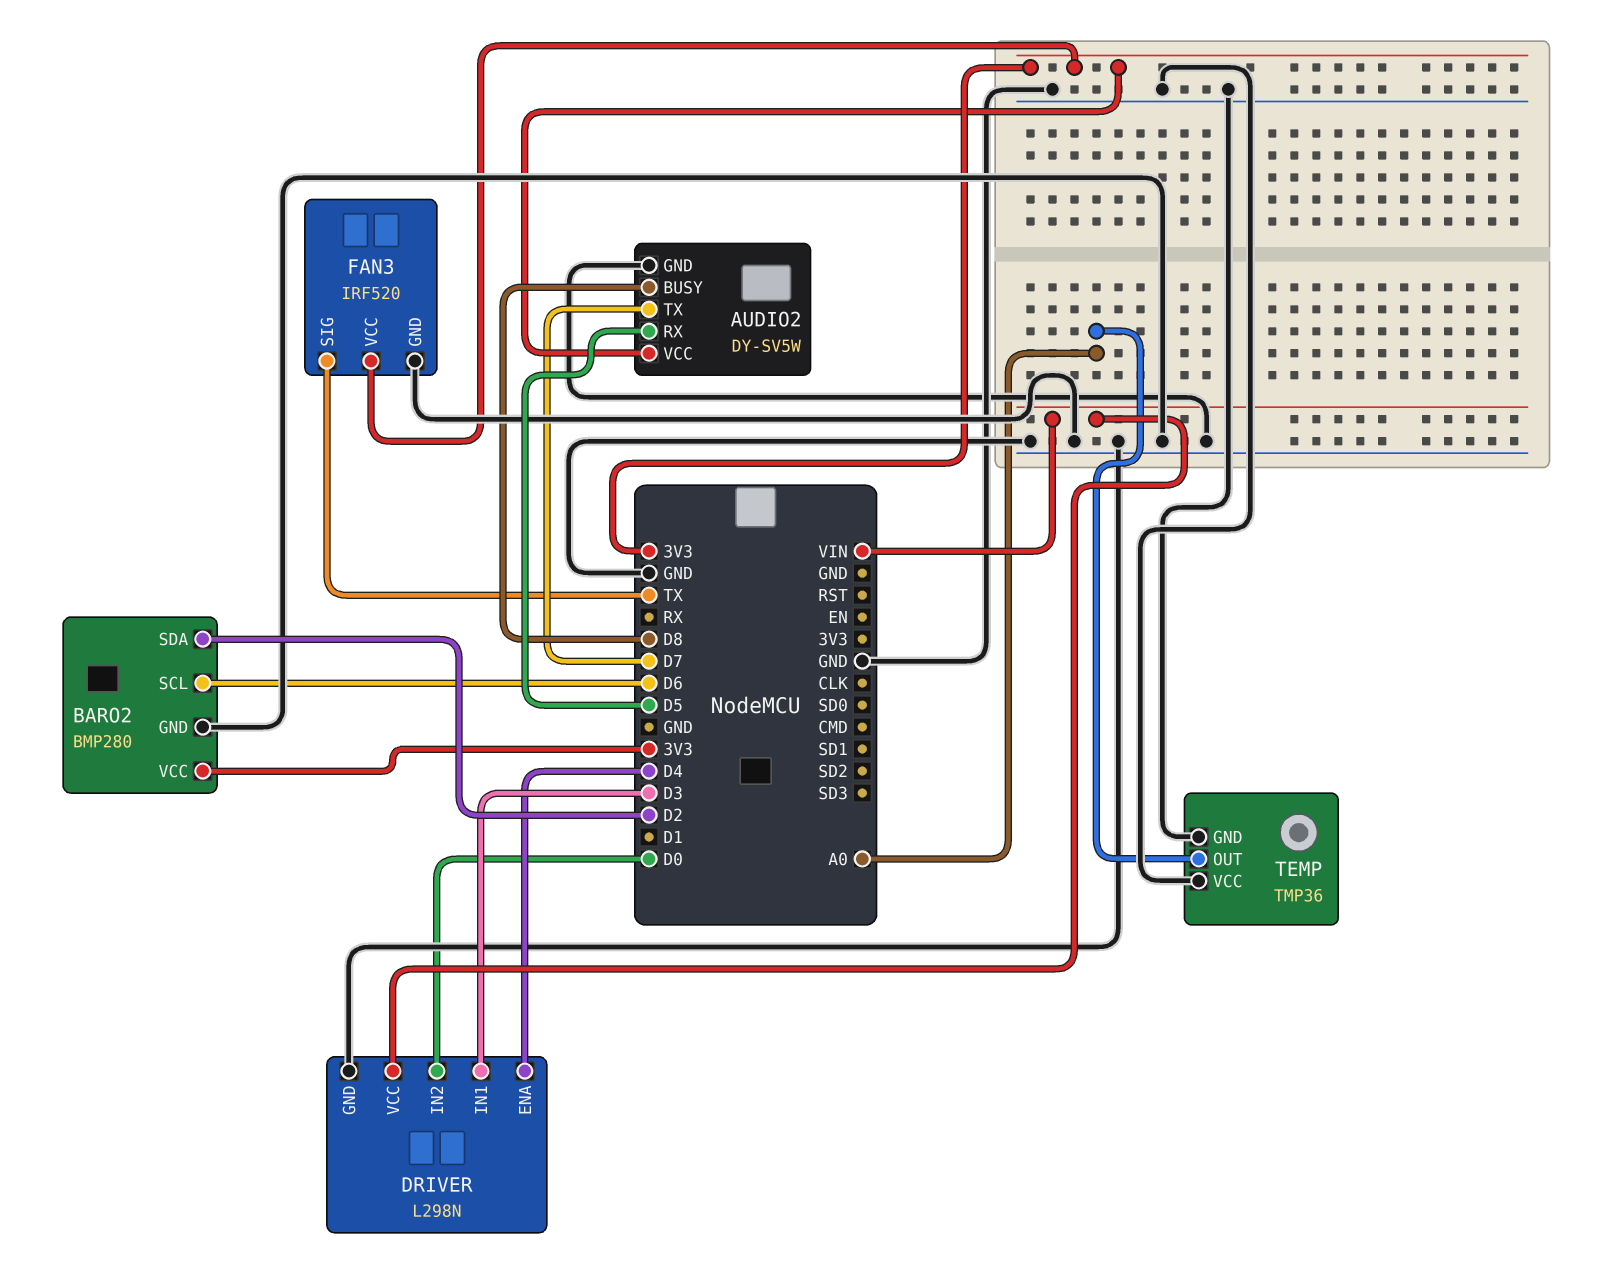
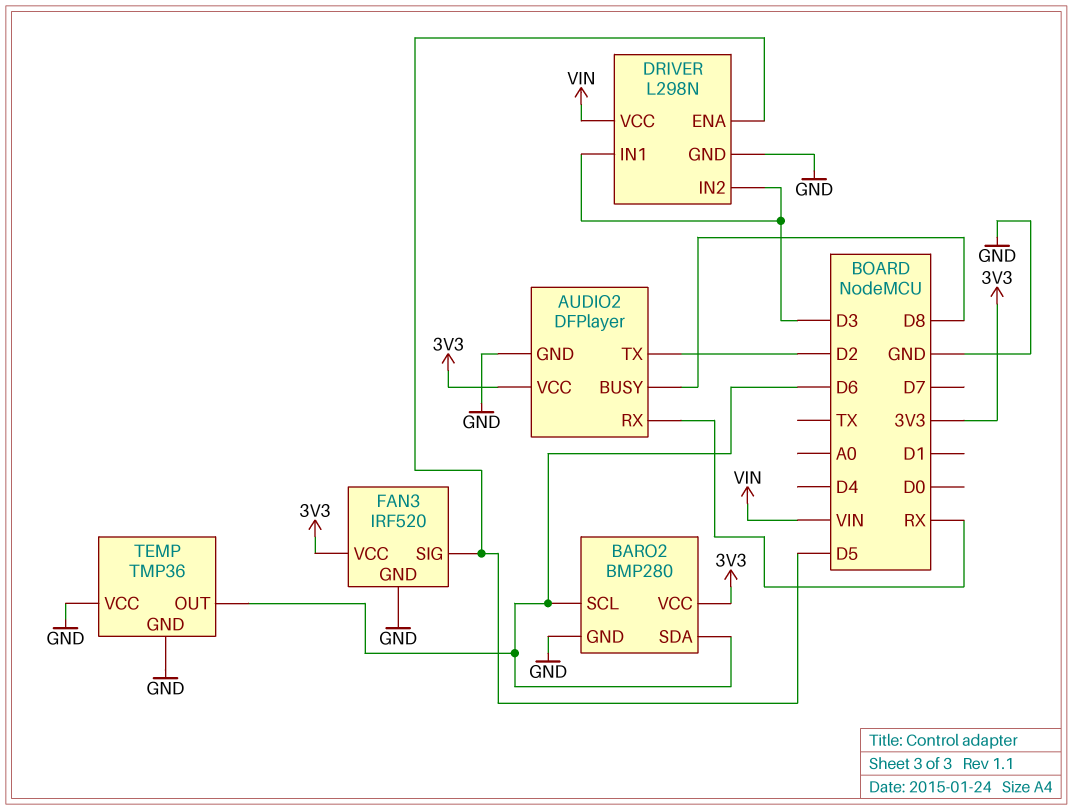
AUDIO2: DY-SV5W -> DFPlayer
AUDIO2 pin RX: D5 -> RX
AUDIO2 pin TX: D7 -> D2
BARO2 pin SDA: D2 -> D6
DRIVER pin ENA: D4 -> D5
DRIVER pin IN2: D0 -> D3
FAN3 pin SIG: TX -> D5
TEMP pin OUT: A0 -> D6

